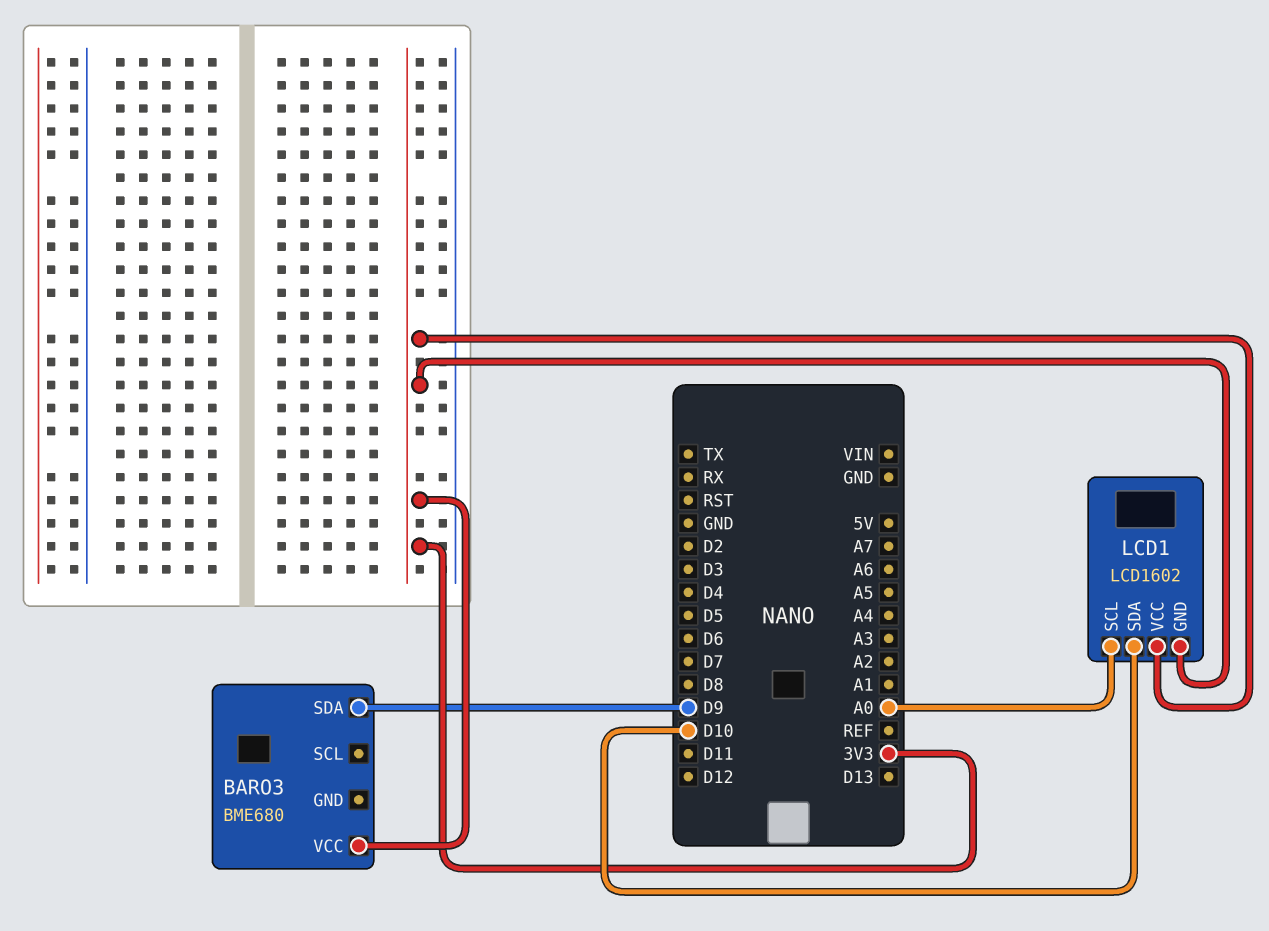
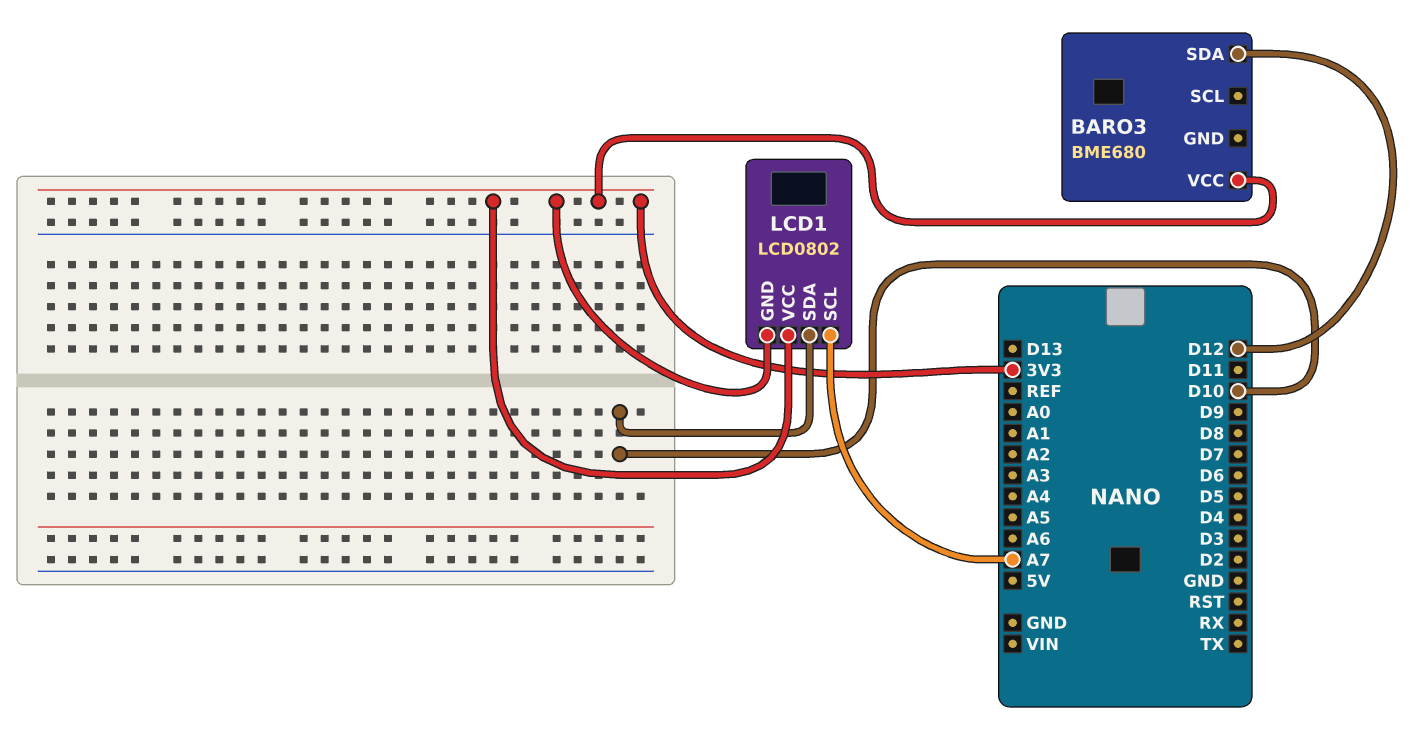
BARO3 pin SDA: D9 -> D12
LCD1: LCD1602 -> LCD0802
LCD1 pin SCL: A0 -> A7

